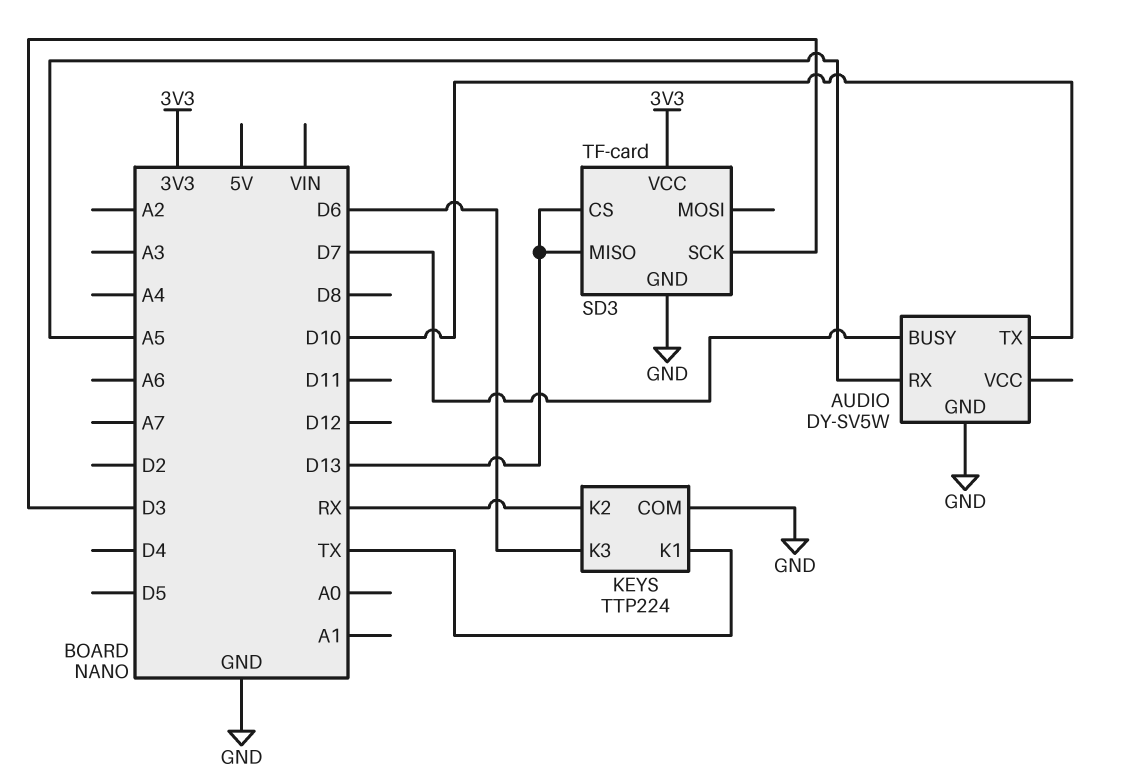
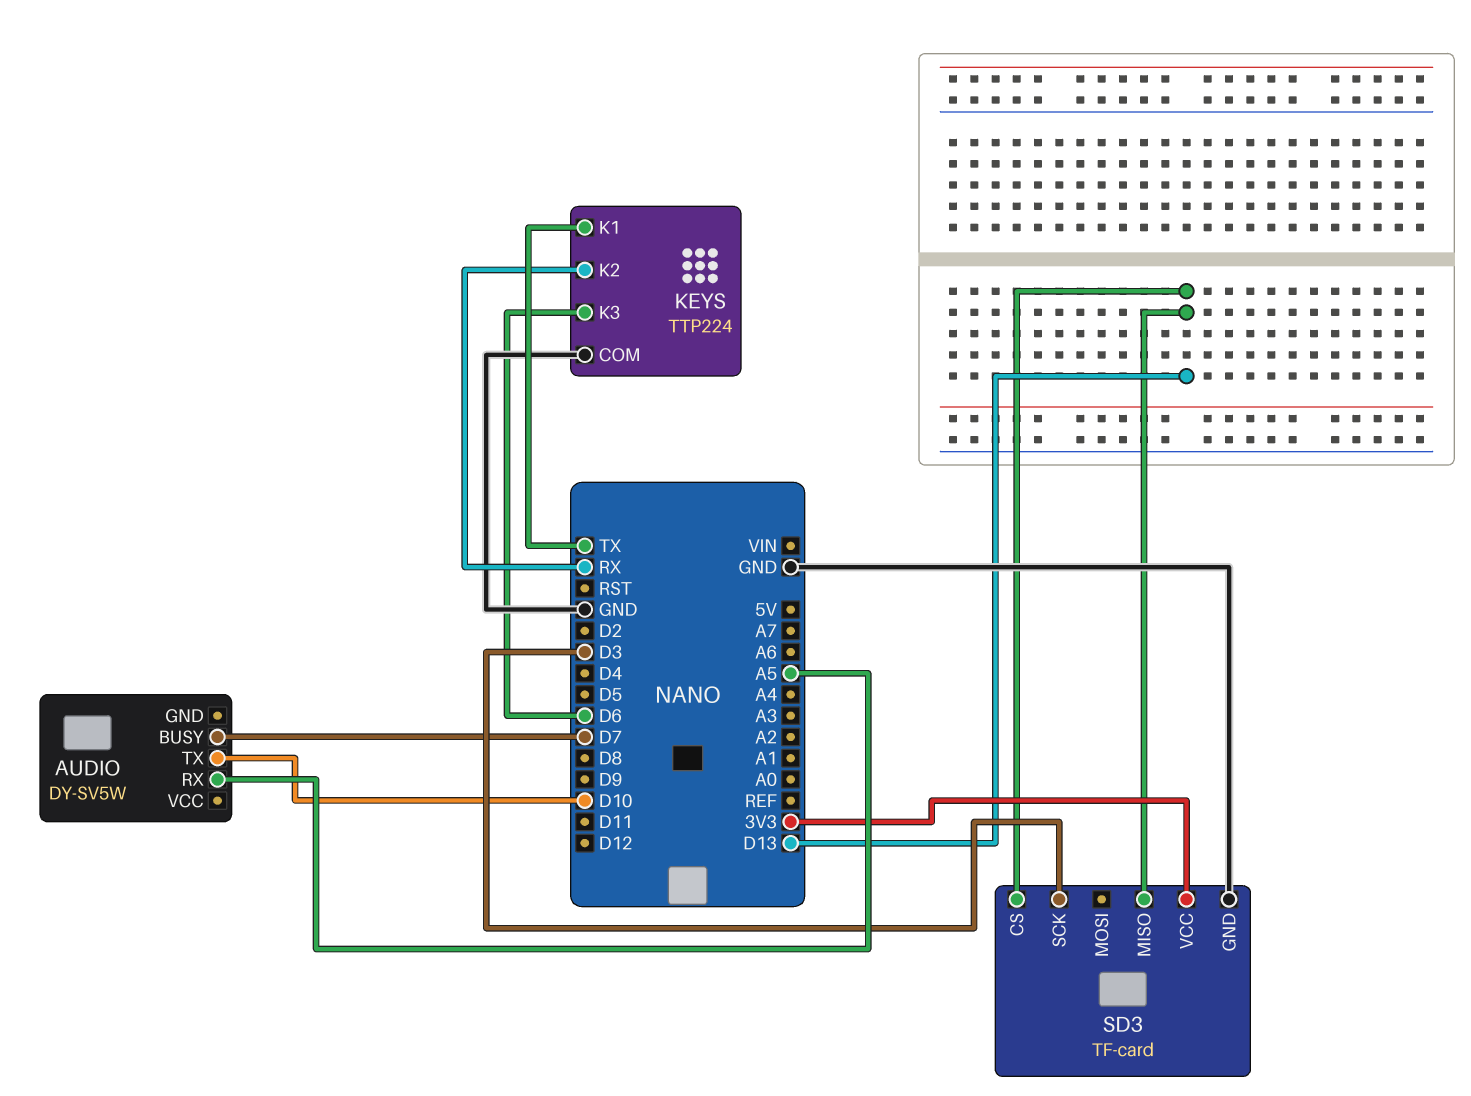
AUDIO pin GND: GND -> none

